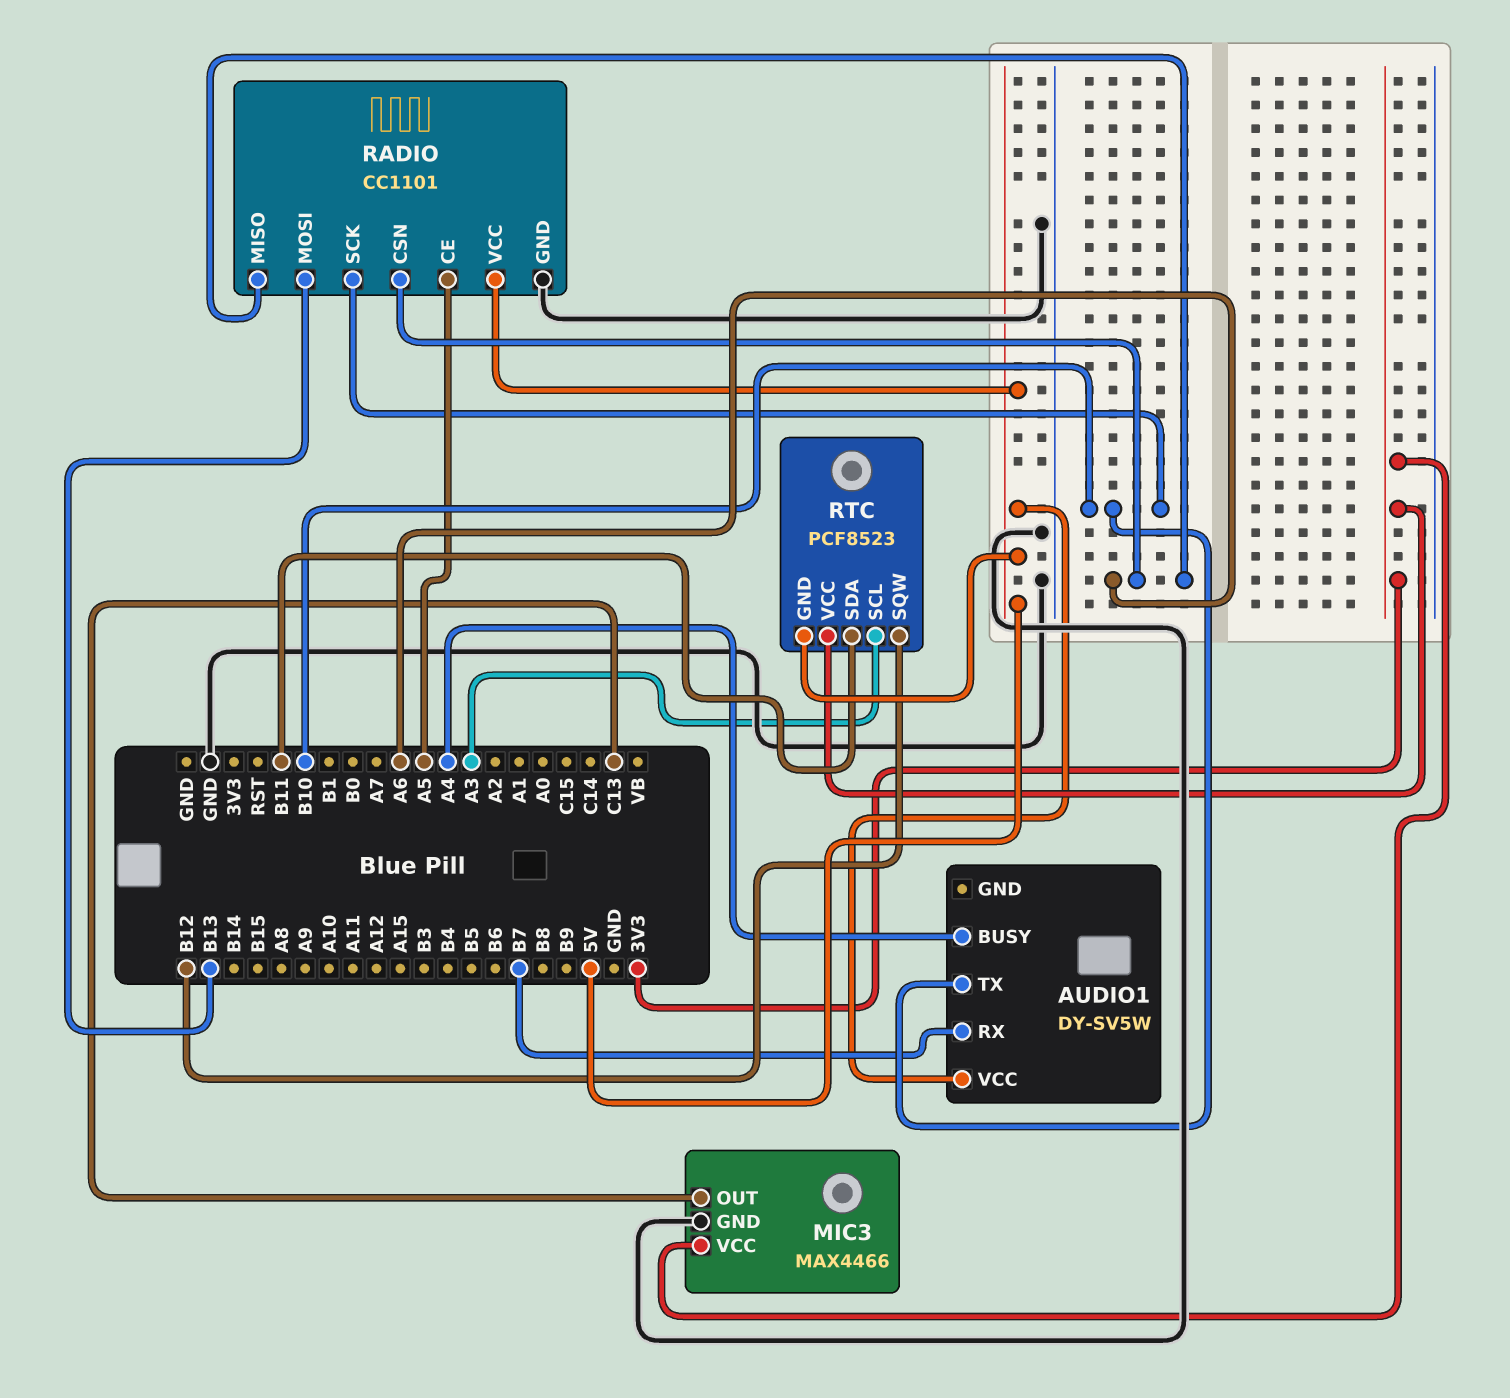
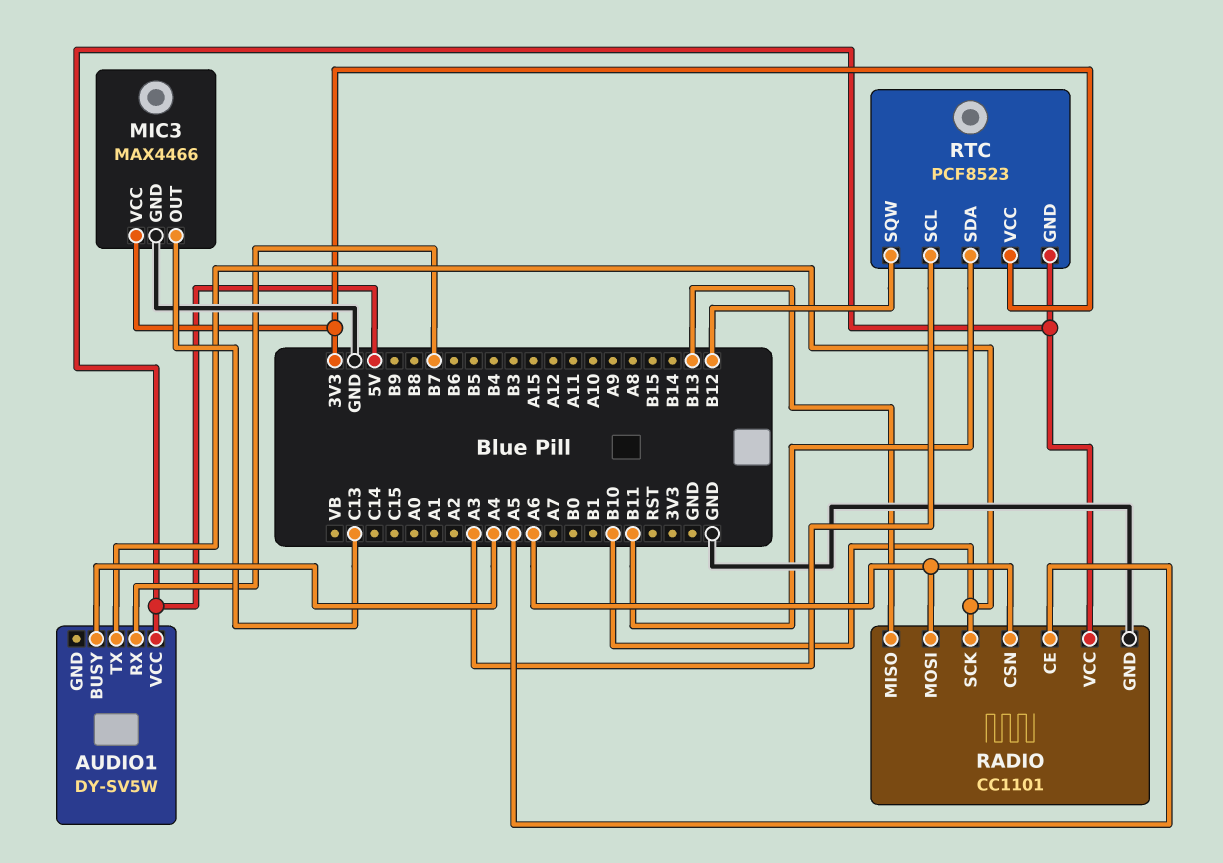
RADIO pin MISO: A6 -> B13
RADIO pin MOSI: B13 -> A6

